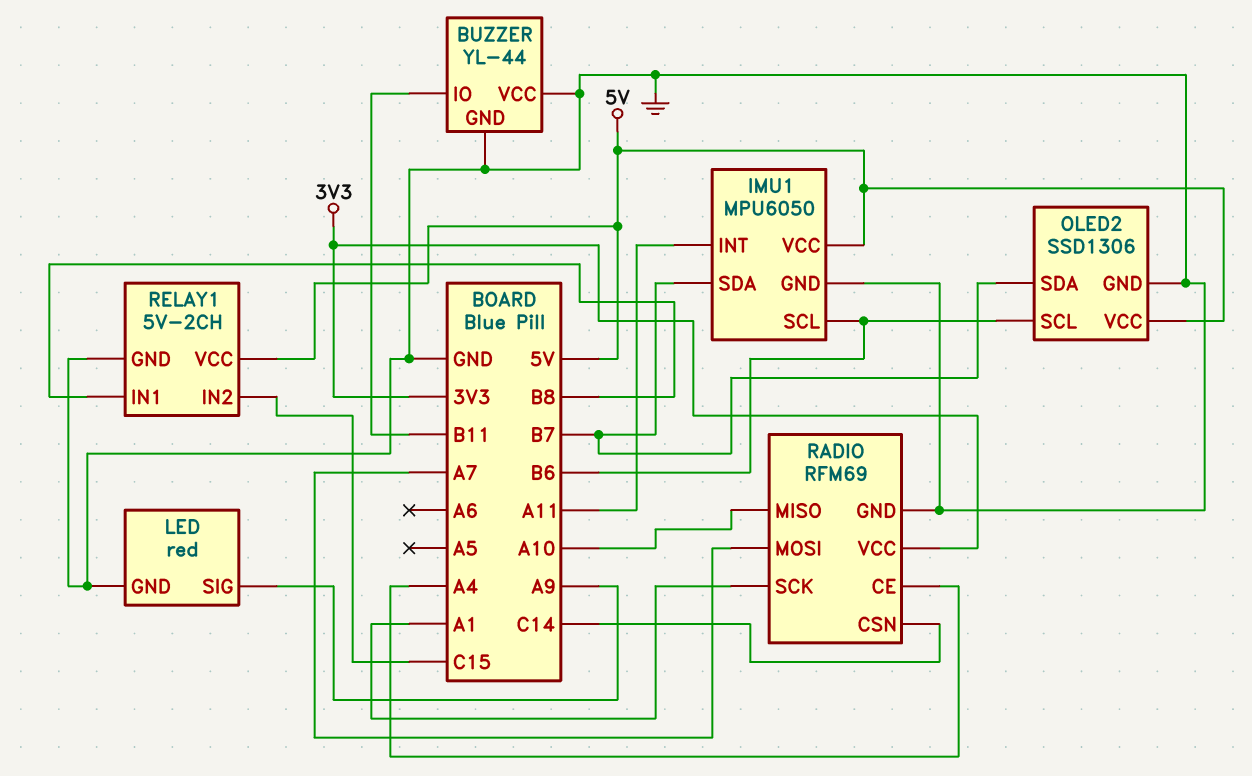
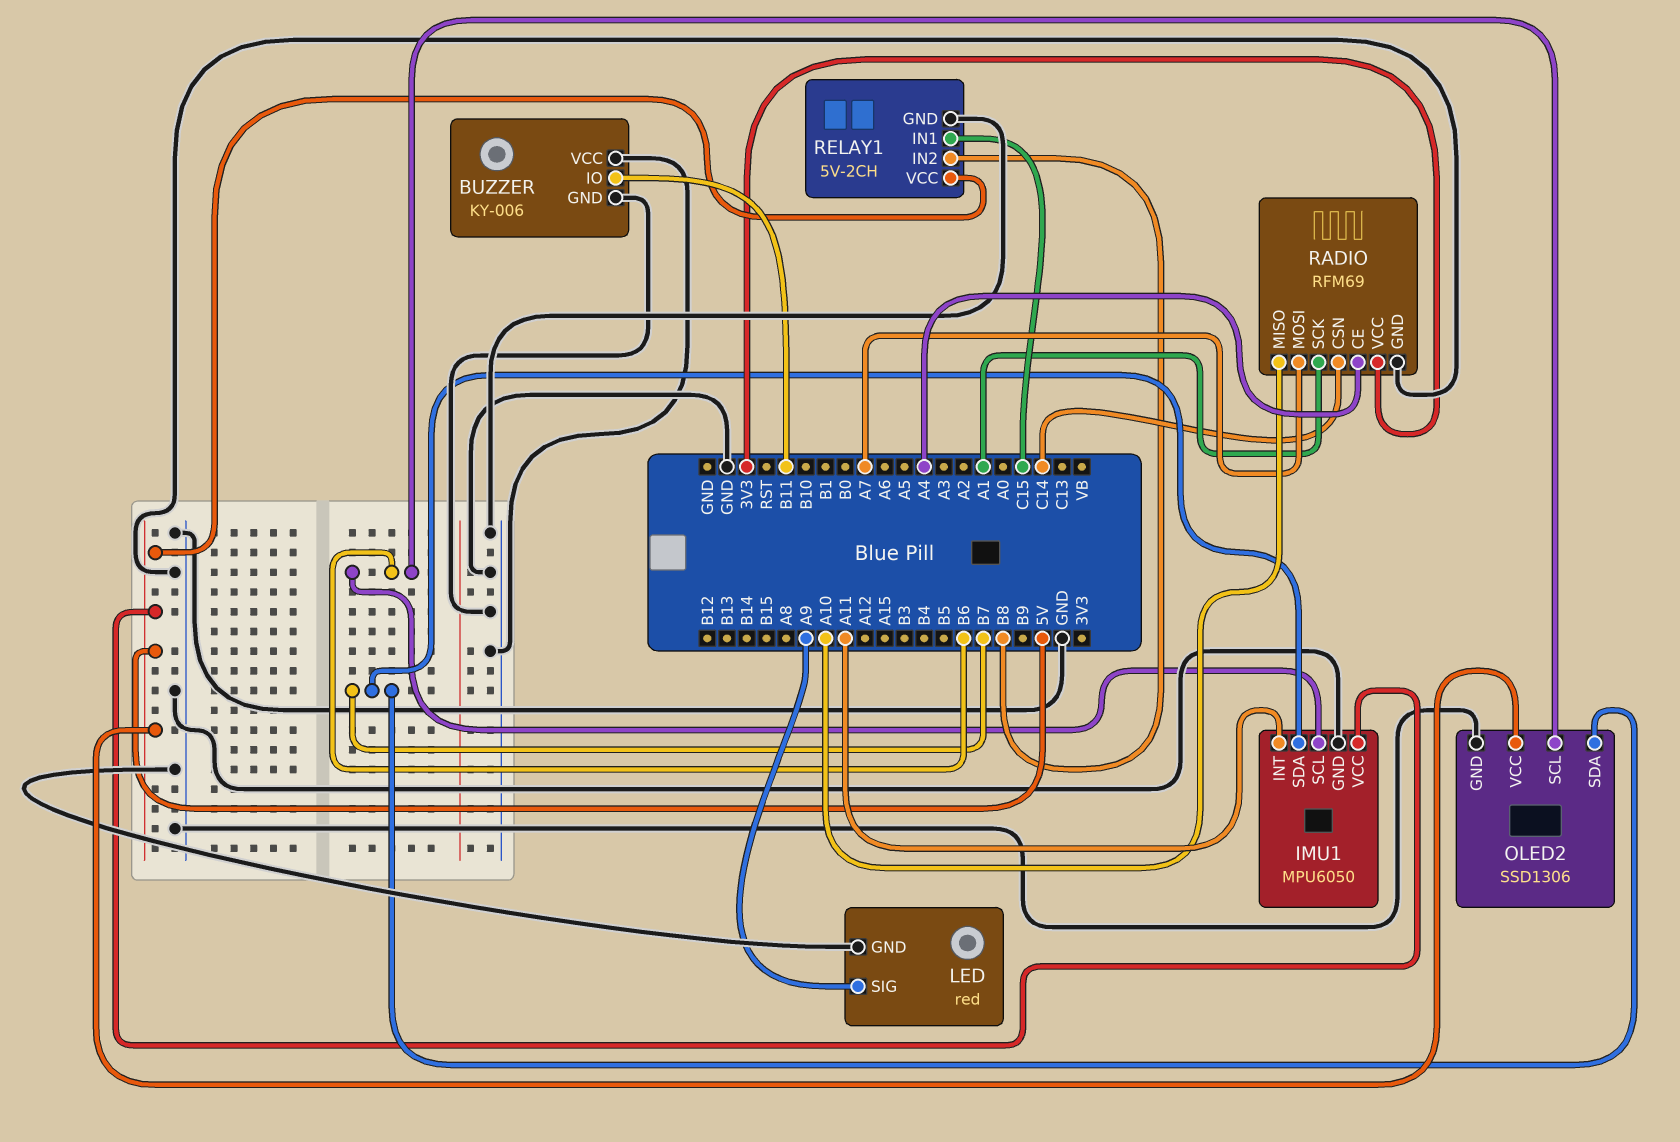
BUZZER: YL-44 -> KY-006
RELAY1 pin IN1: B8 -> C15
RELAY1 pin IN2: C15 -> B8

